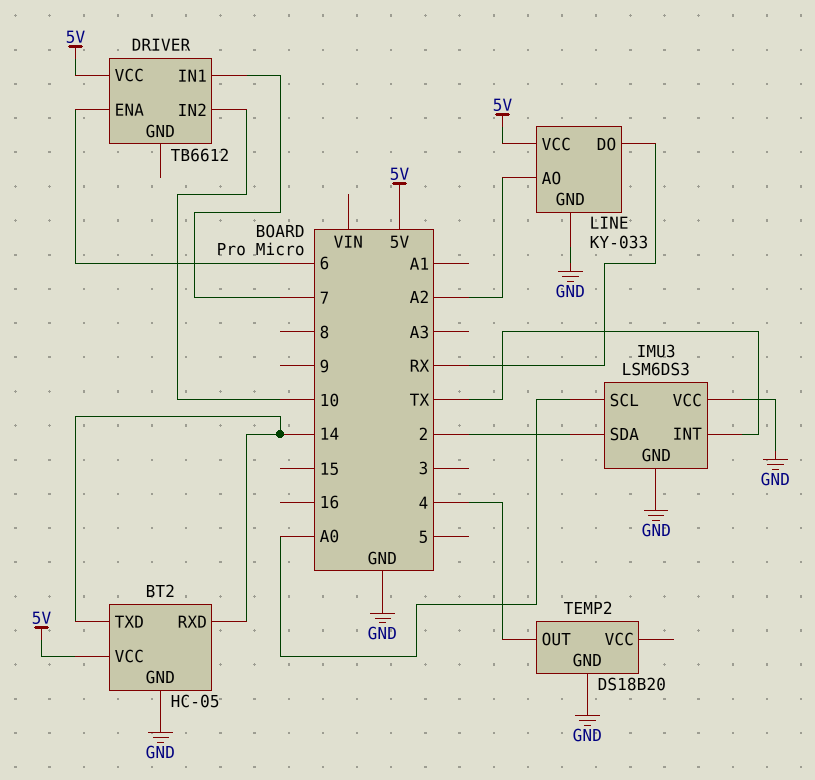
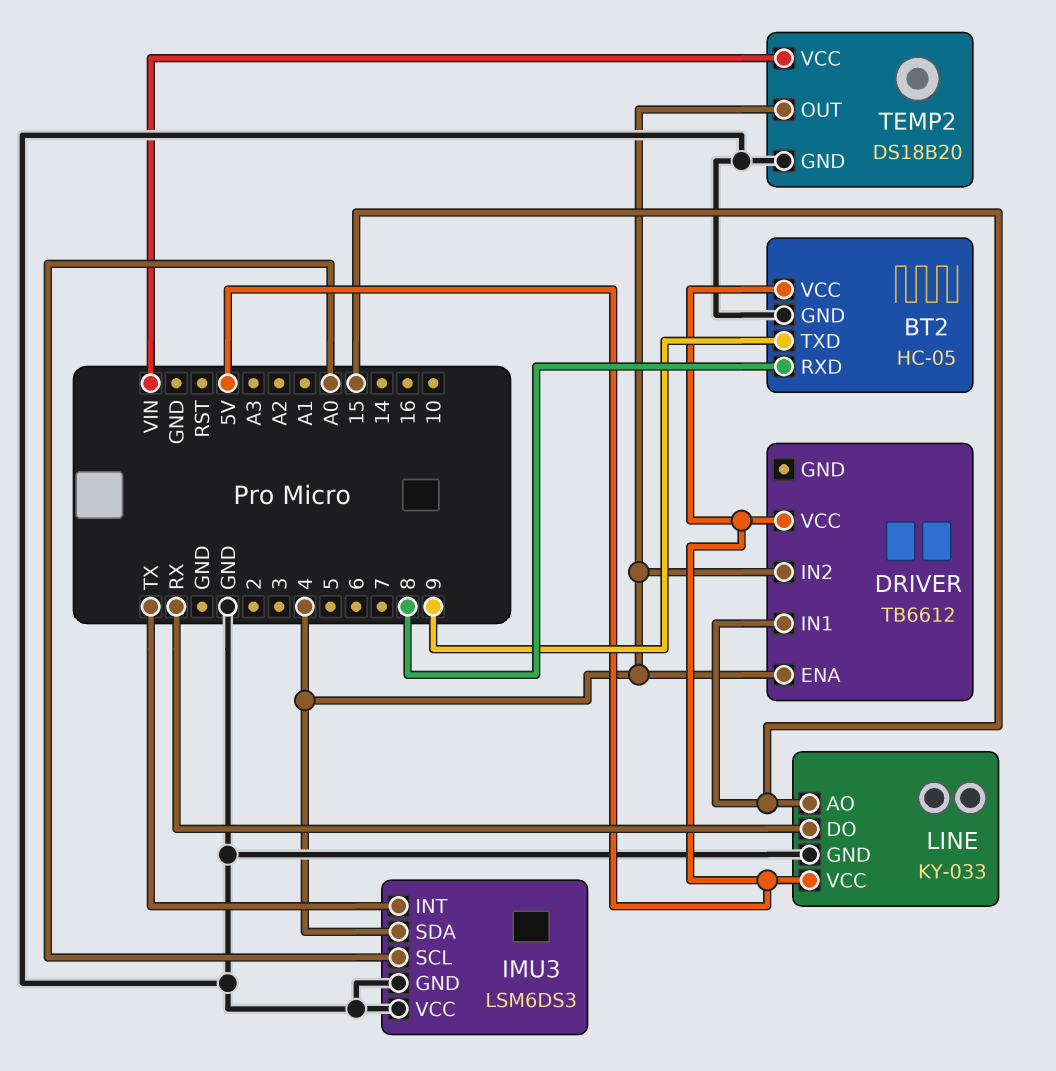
BT2 pin RXD: 14 -> 8
BT2 pin TXD: 14 -> 9
DRIVER pin ENA: 6 -> 4
DRIVER pin IN1: 7 -> 15
DRIVER pin IN2: 10 -> 4
IMU3 pin SDA: 2 -> 4
LINE pin AO: A2 -> 15
TEMP2 pin VCC: none -> VIN

